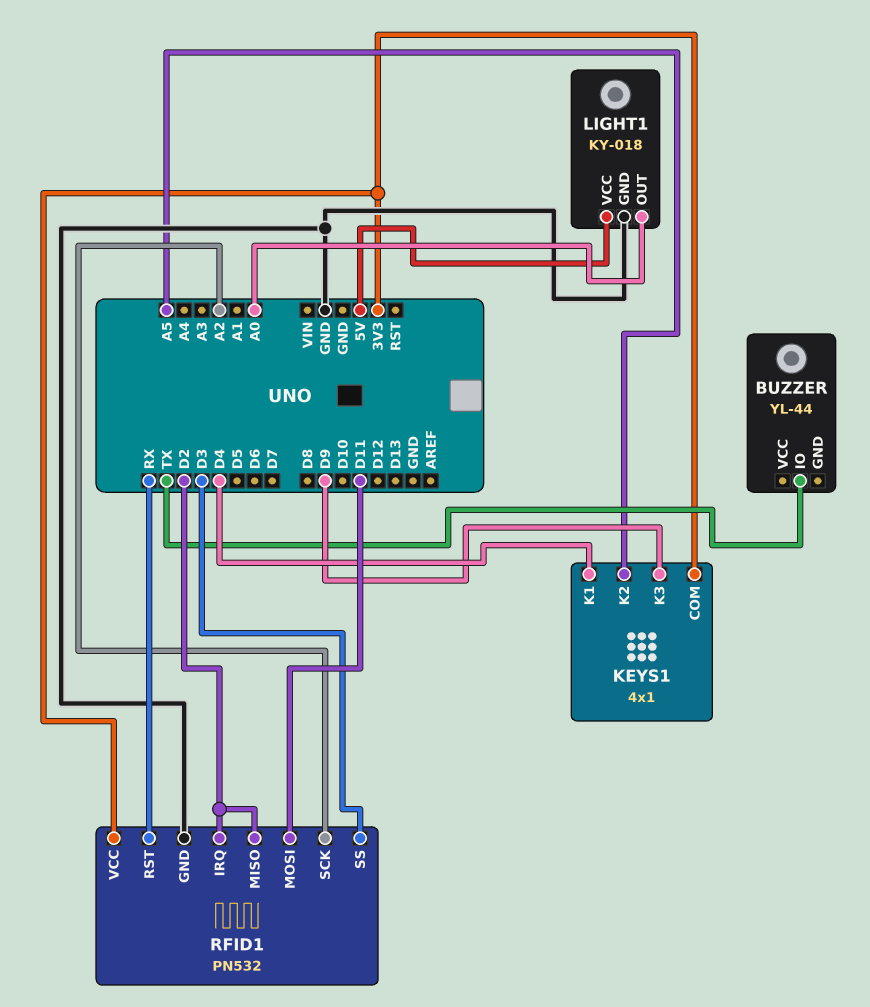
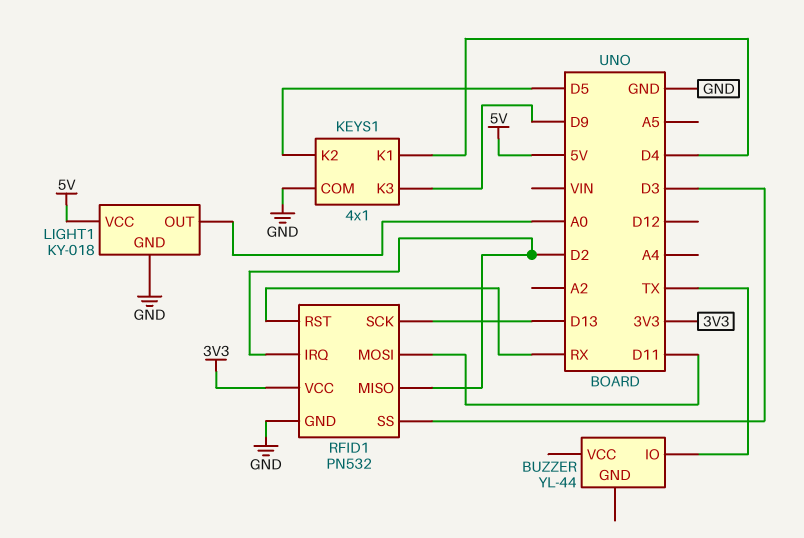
KEYS1 pin COM: 3V3 -> GND
KEYS1 pin K2: A5 -> D5
RFID1 pin SCK: A2 -> D13

